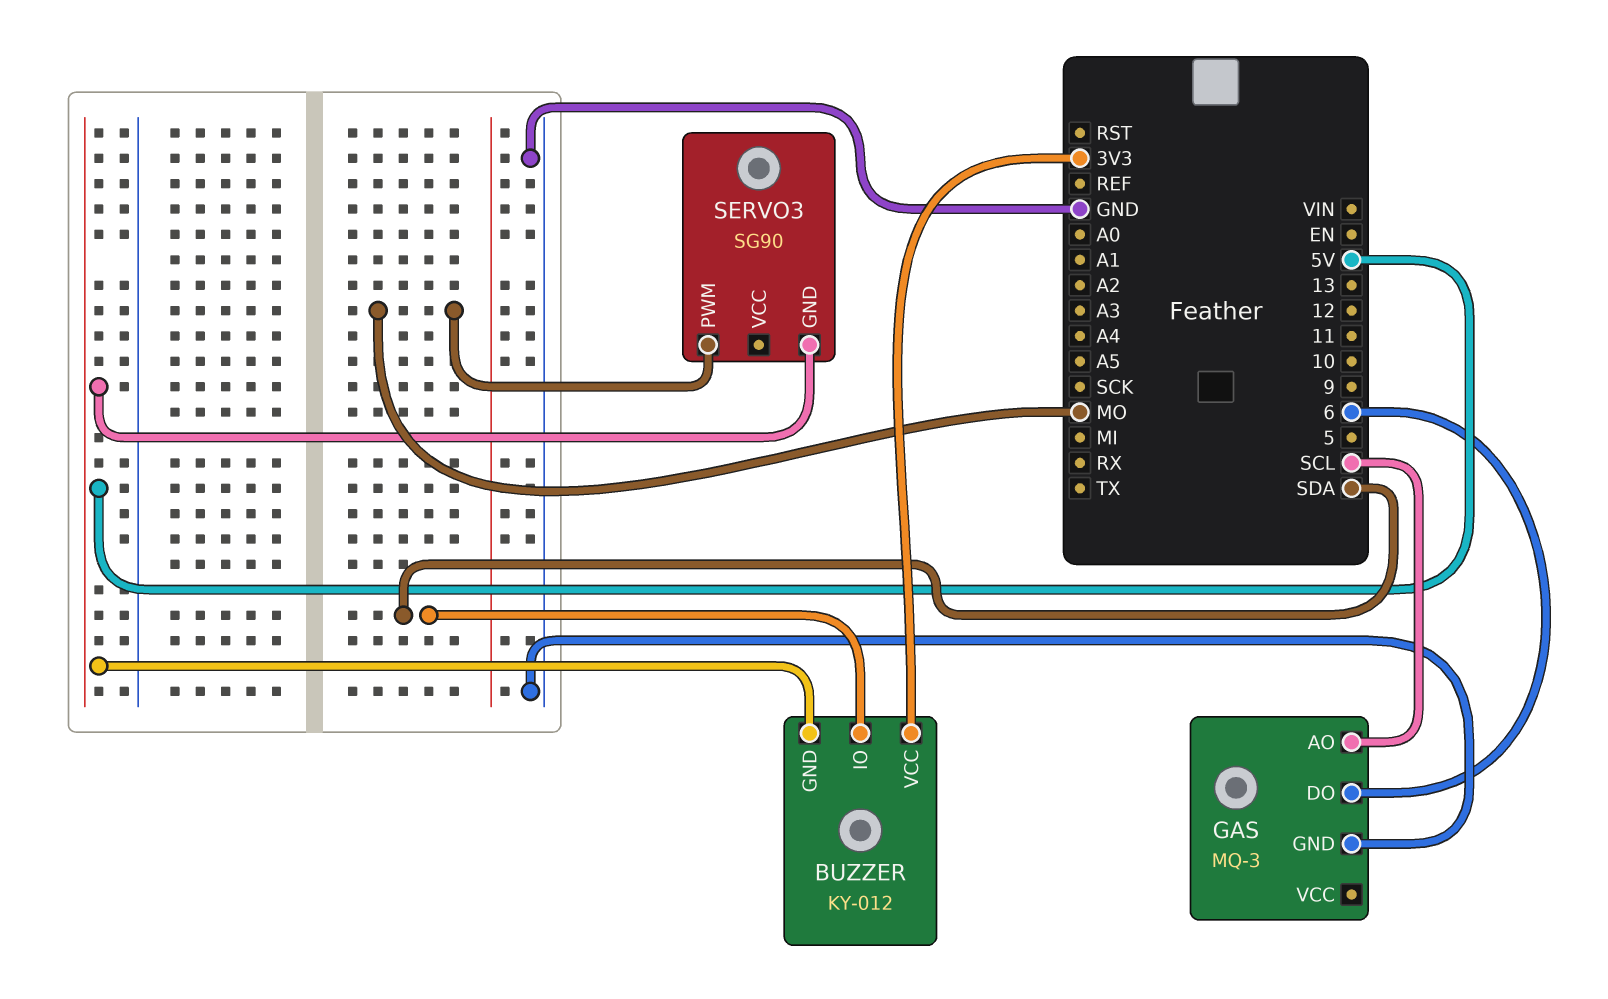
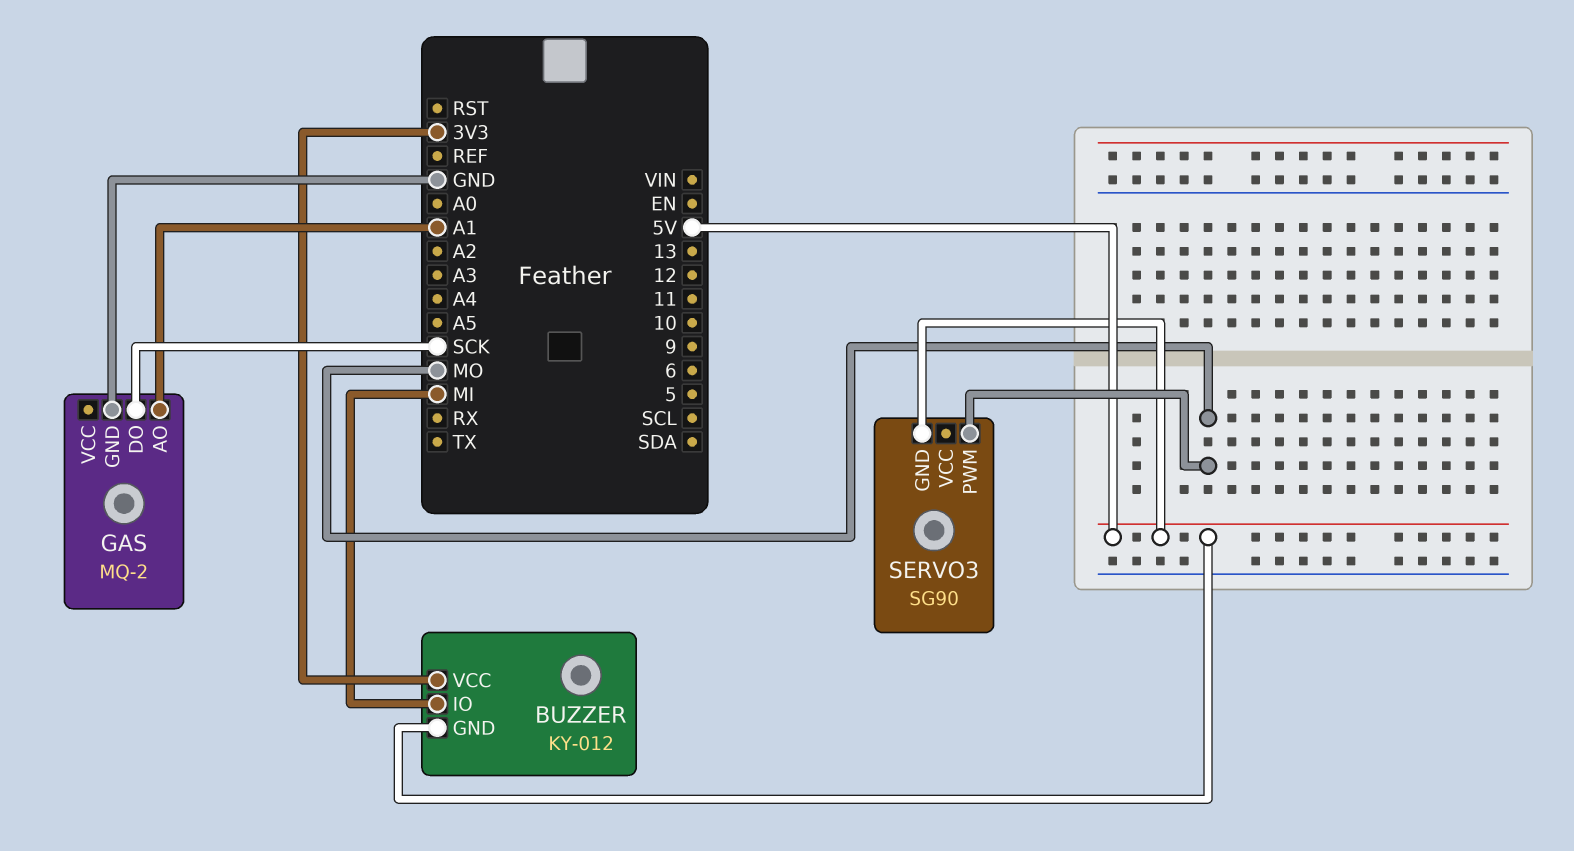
BUZZER pin IO: SDA -> MI
GAS: MQ-3 -> MQ-2
GAS pin AO: SCL -> A1
GAS pin DO: 6 -> SCK

